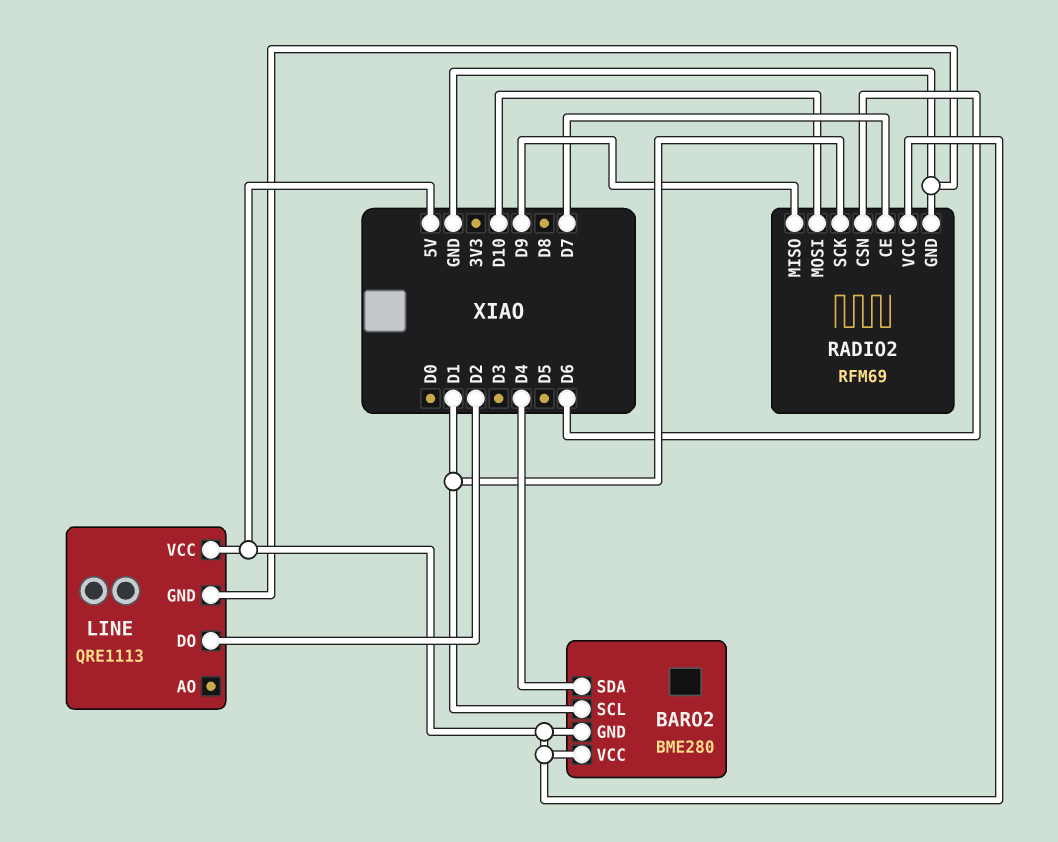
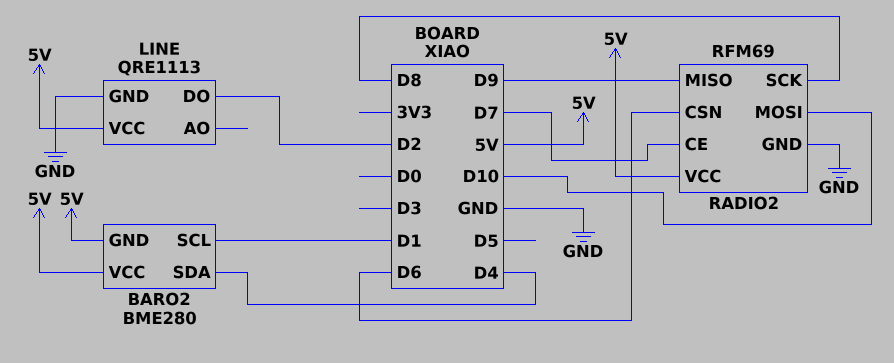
RADIO2 pin SCK: D1 -> D8

